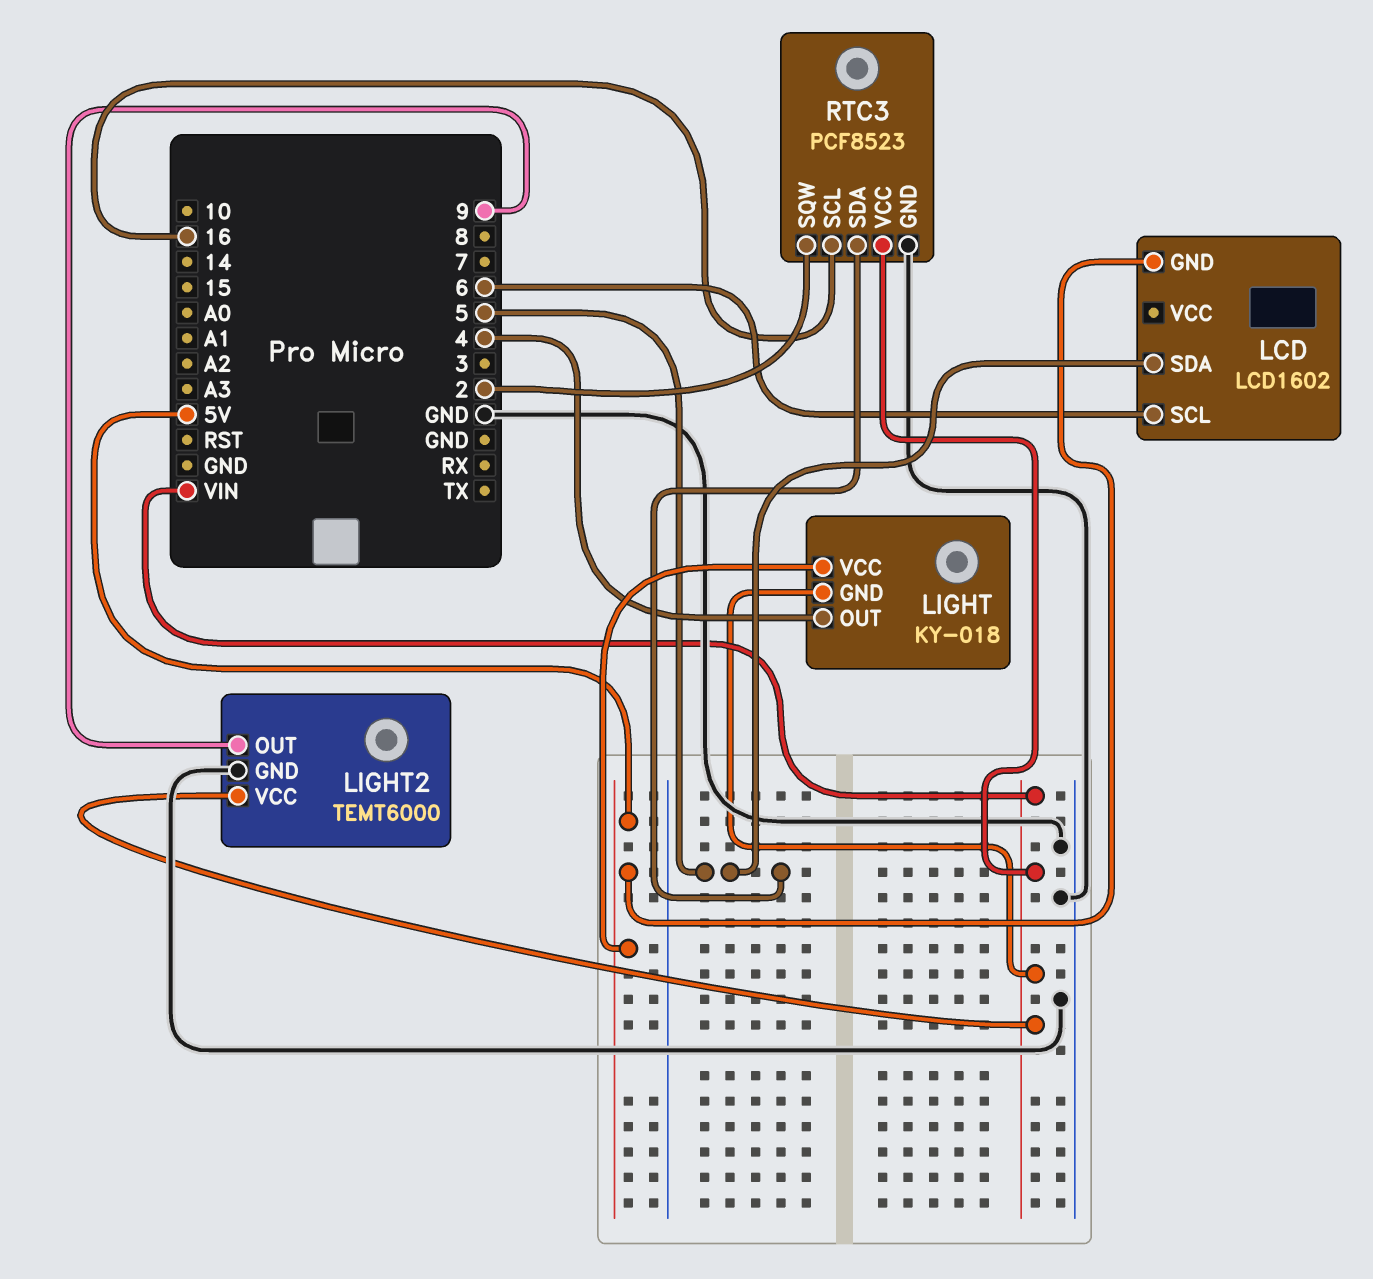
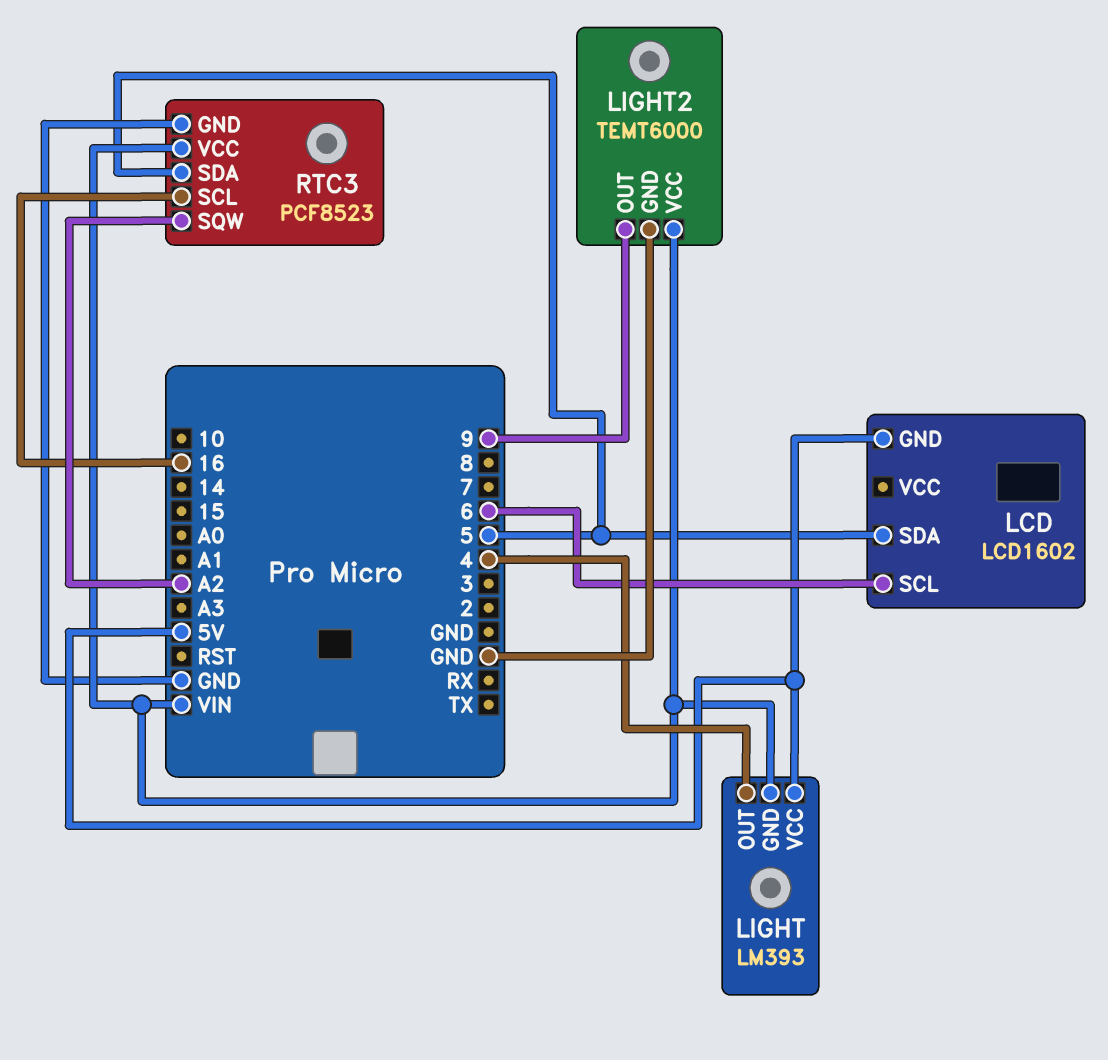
LIGHT: KY-018 -> LM393
RTC3 pin SQW: 2 -> A2

